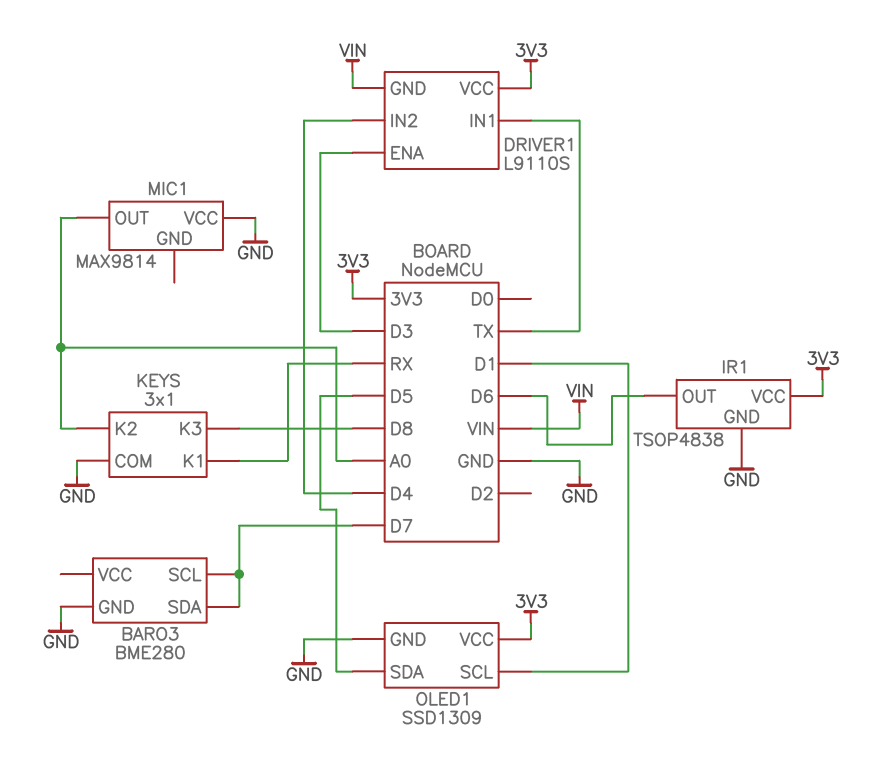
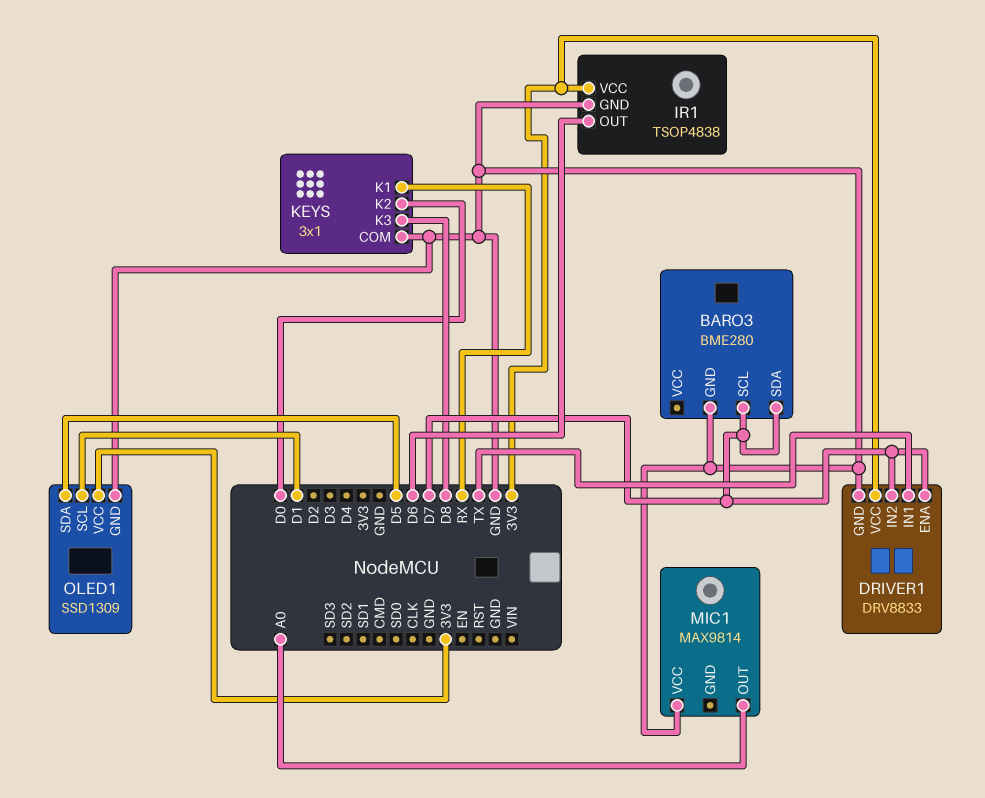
DRIVER1: L9110S -> DRV8833
DRIVER1 pin ENA: D3 -> D7
DRIVER1 pin GND: VIN -> GND
DRIVER1 pin IN2: D4 -> D7
KEYS pin K2: A0 -> D0

